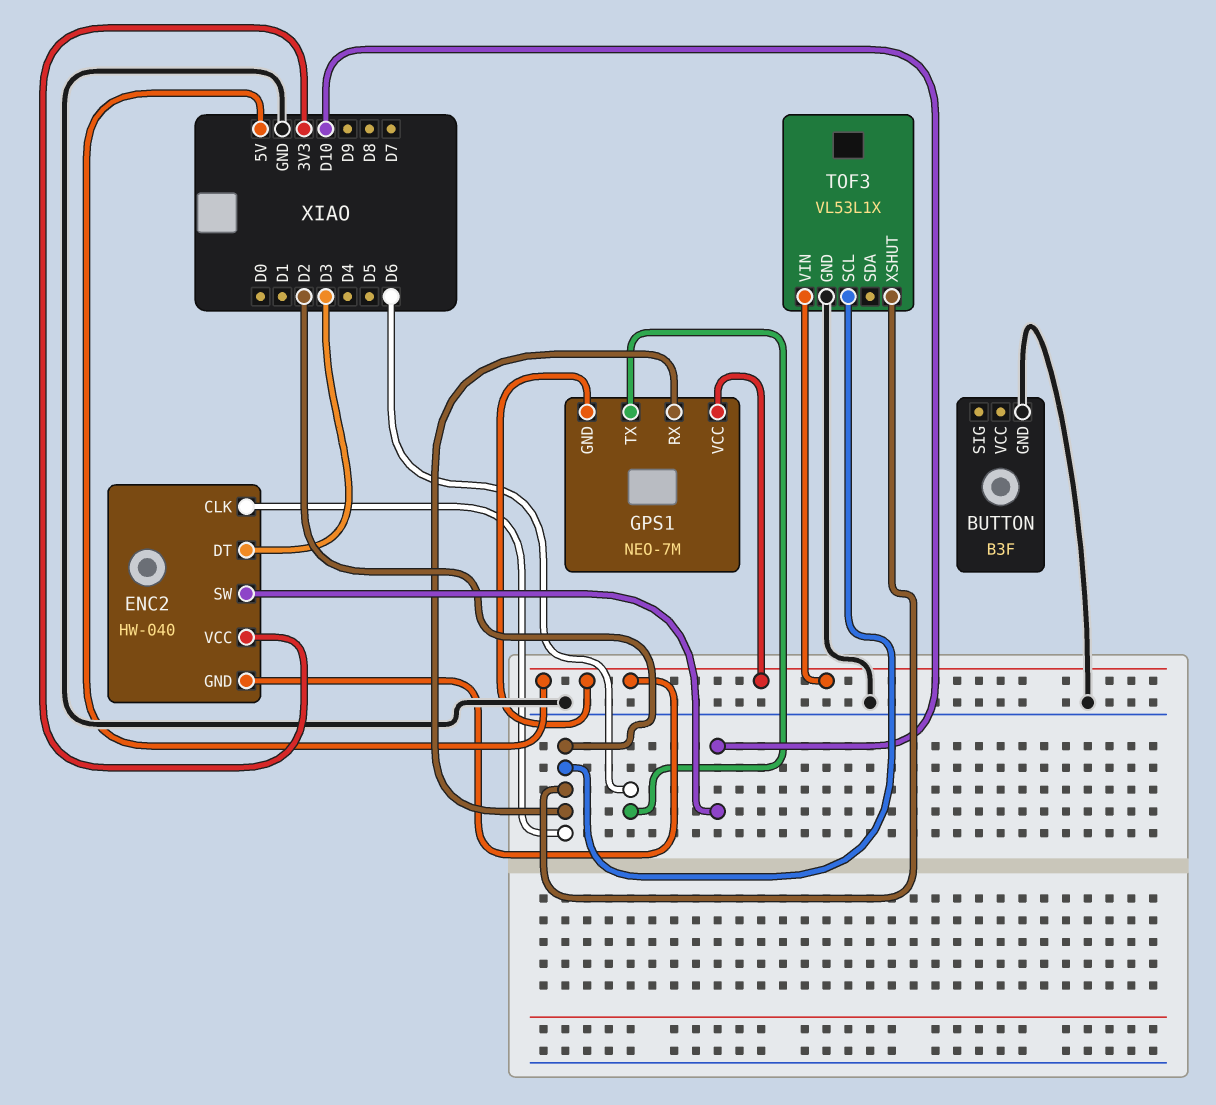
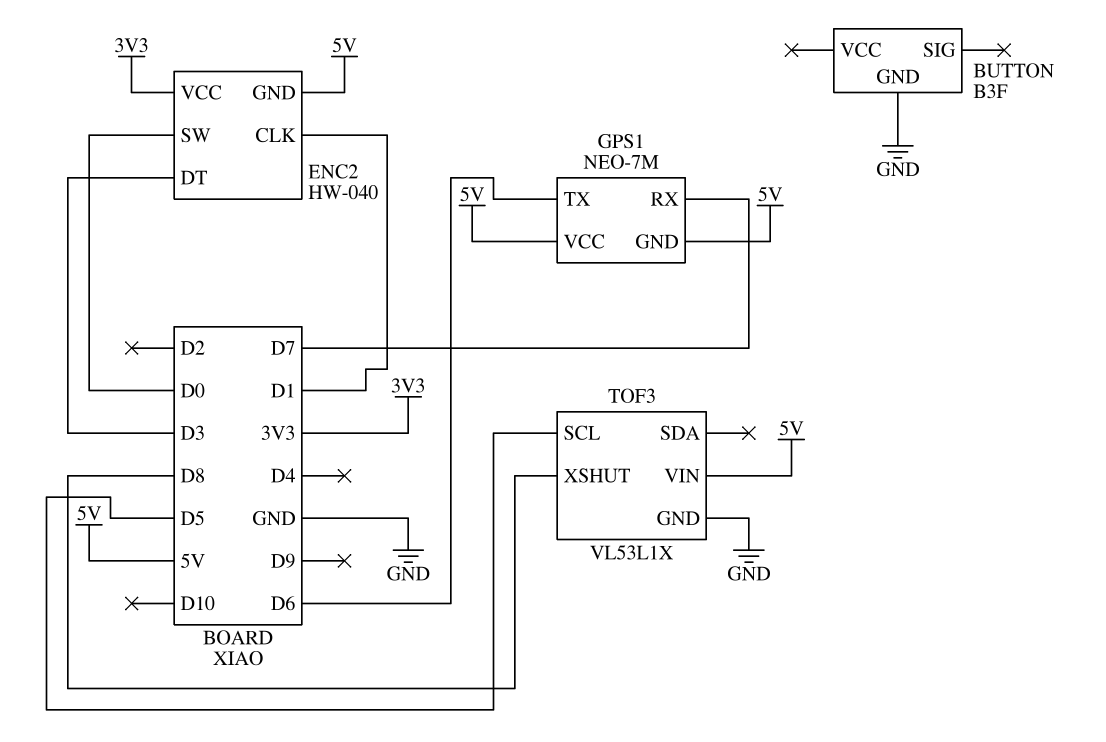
ENC2 pin CLK: D2 -> D1
ENC2 pin SW: D10 -> D0
GPS1 pin RX: D2 -> D7
TOF3 pin SCL: D2 -> D5
TOF3 pin XSHUT: D2 -> D8

